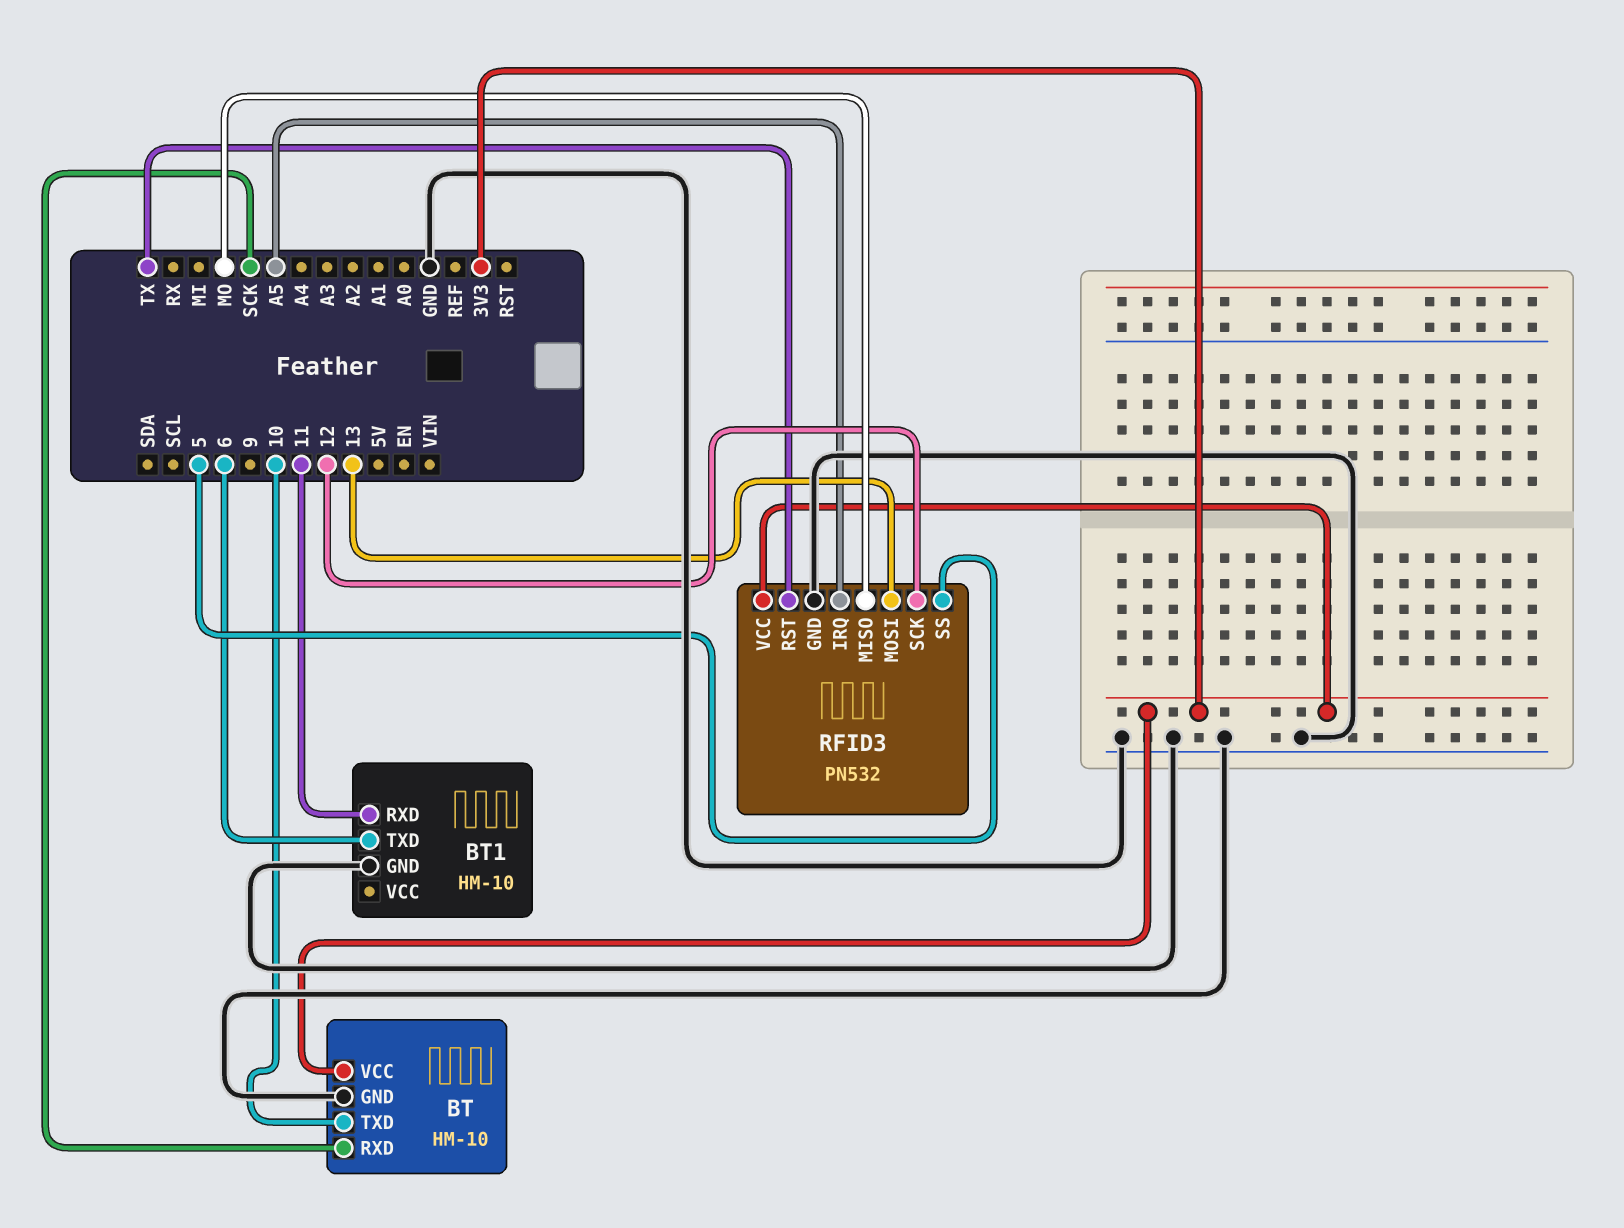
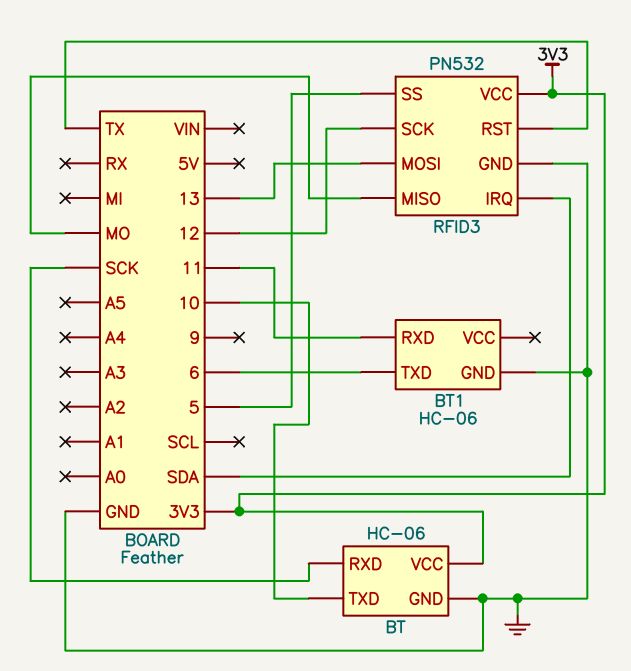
BT: HM-10 -> HC-06
BT1: HM-10 -> HC-06
RFID3 pin IRQ: A5 -> SDA

